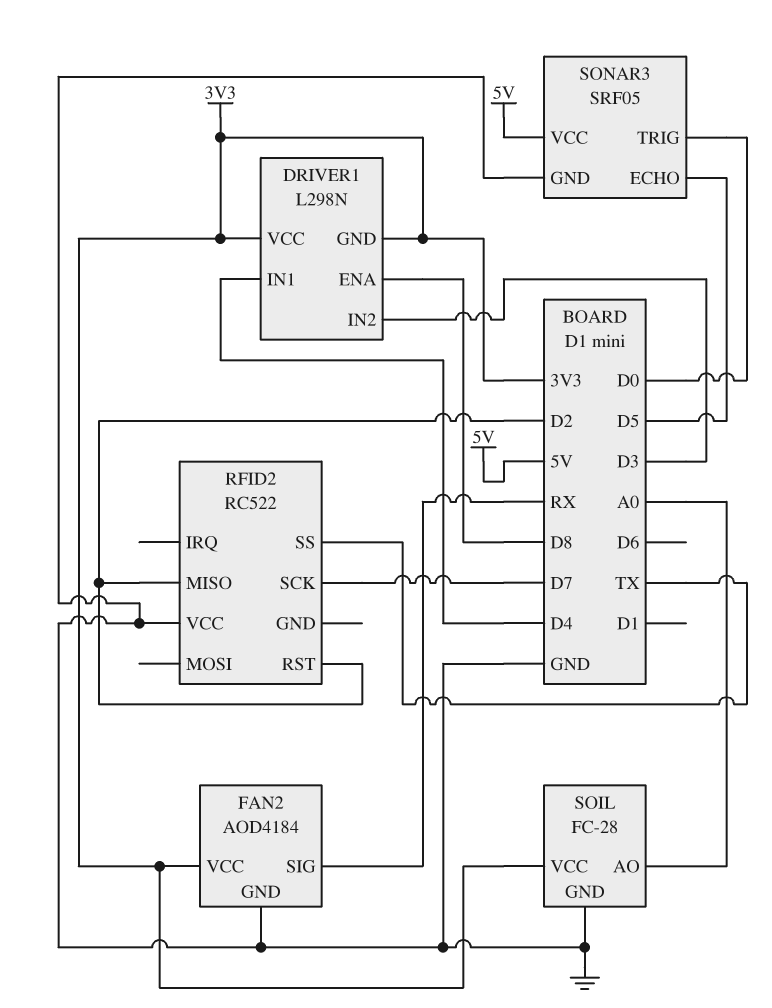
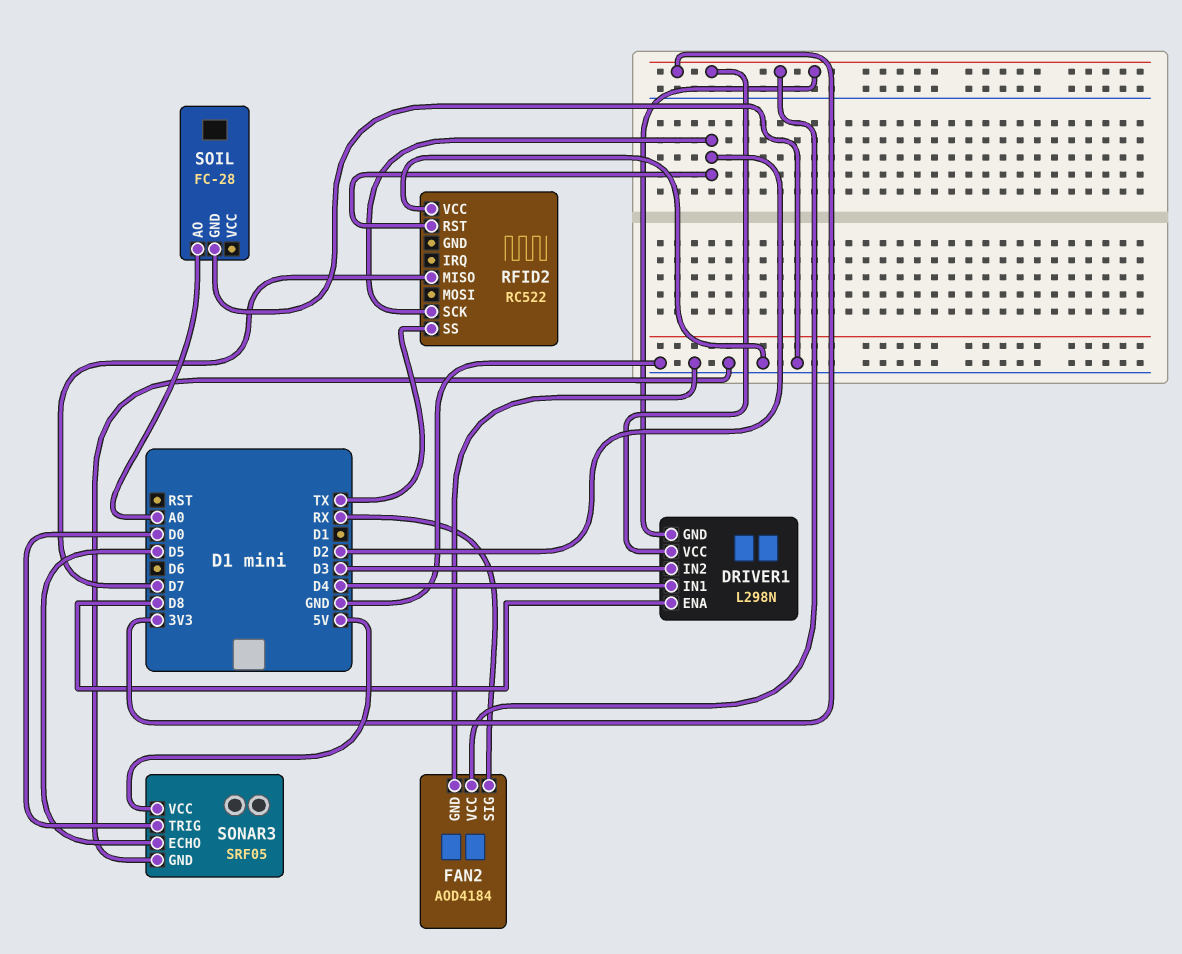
RFID2 pin MISO: D2 -> D7
RFID2 pin SCK: D7 -> D2
SOIL pin VCC: 3V3 -> none

